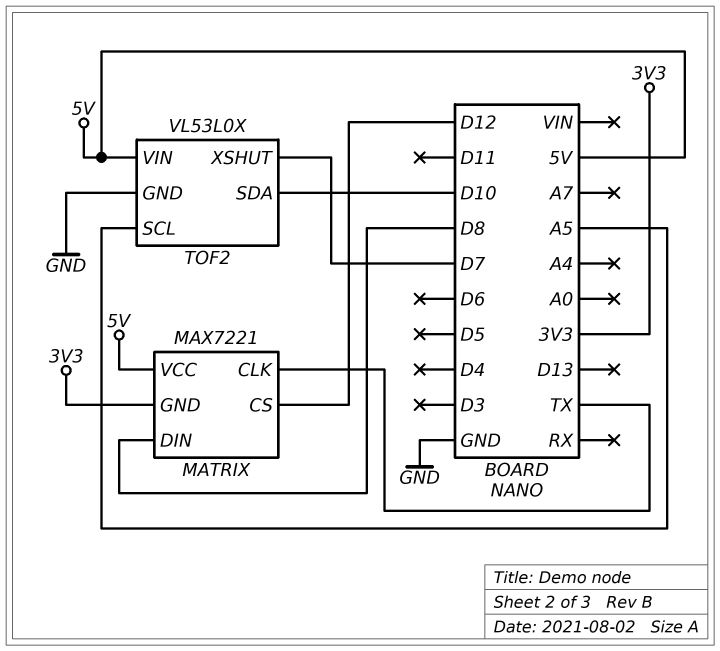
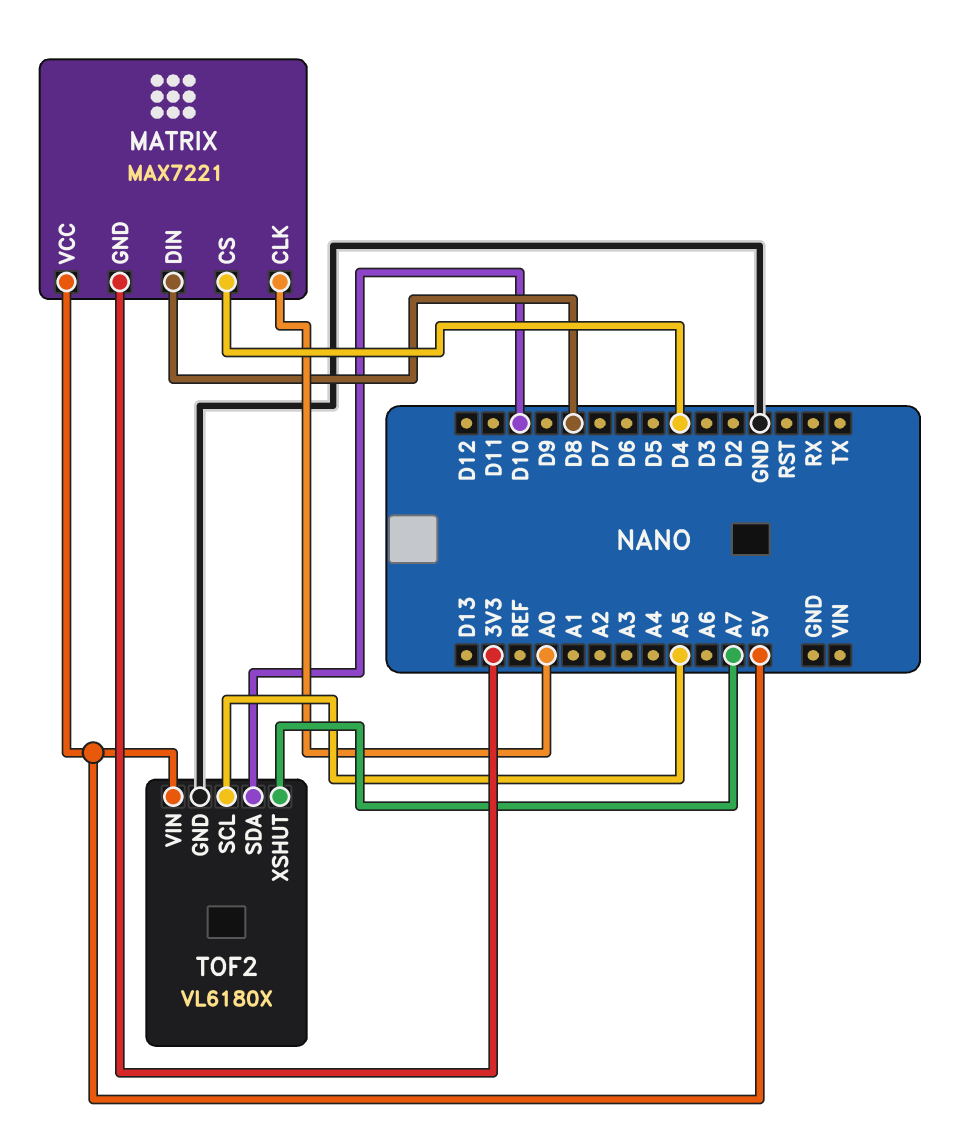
MATRIX pin CLK: TX -> A0
MATRIX pin CS: D12 -> D4
TOF2: VL53L0X -> VL6180X
TOF2 pin XSHUT: D7 -> A7

